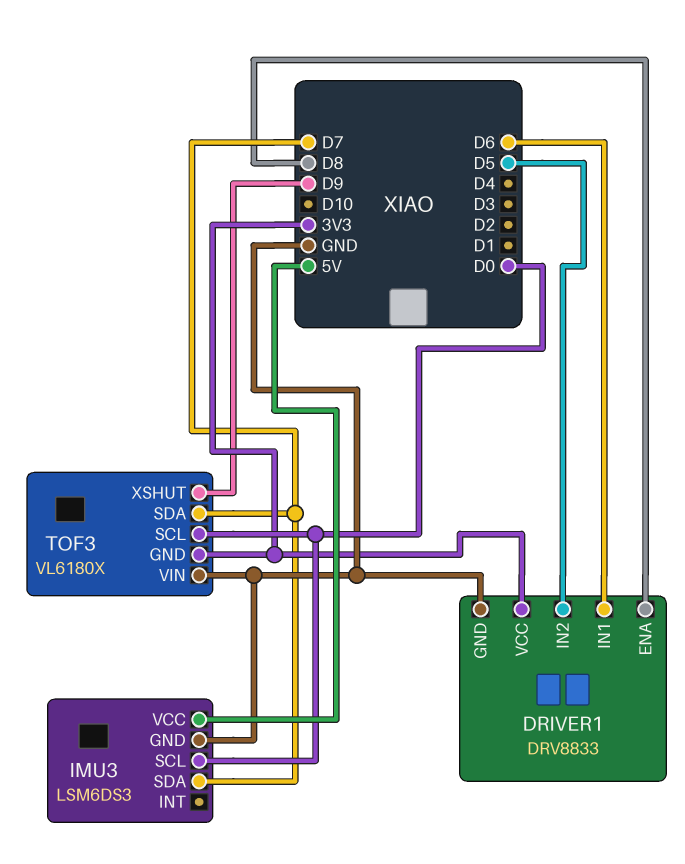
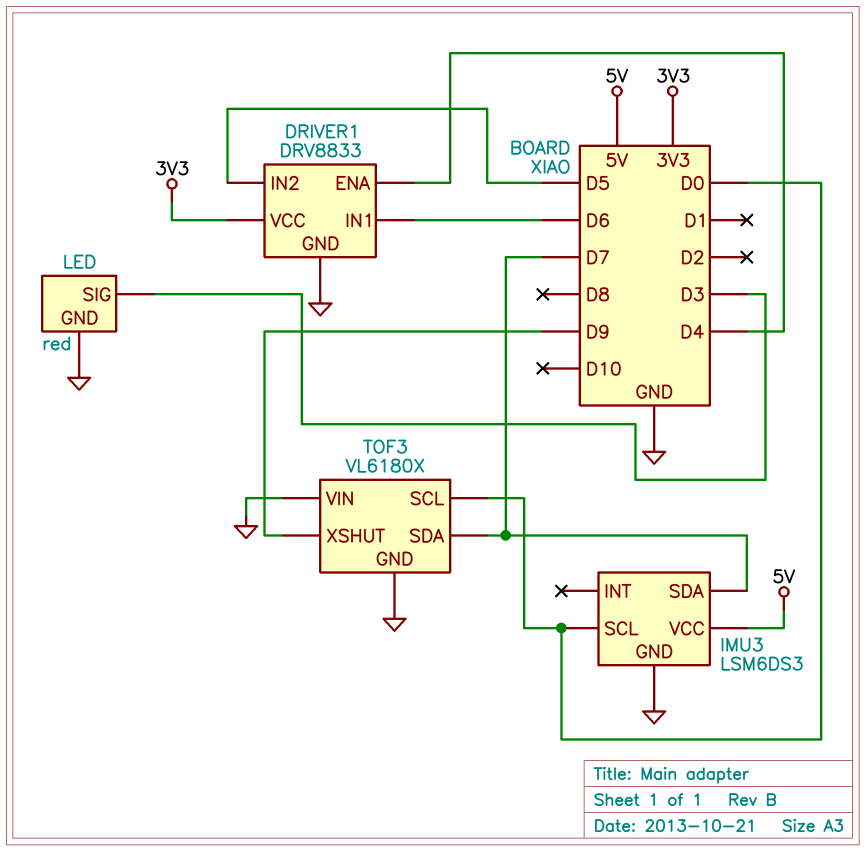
DRIVER1 pin ENA: D8 -> D4
LED: none -> red
LED pin GND: none -> GND
LED pin SIG: none -> D3
TOF3 pin GND: 3V3 -> GND

